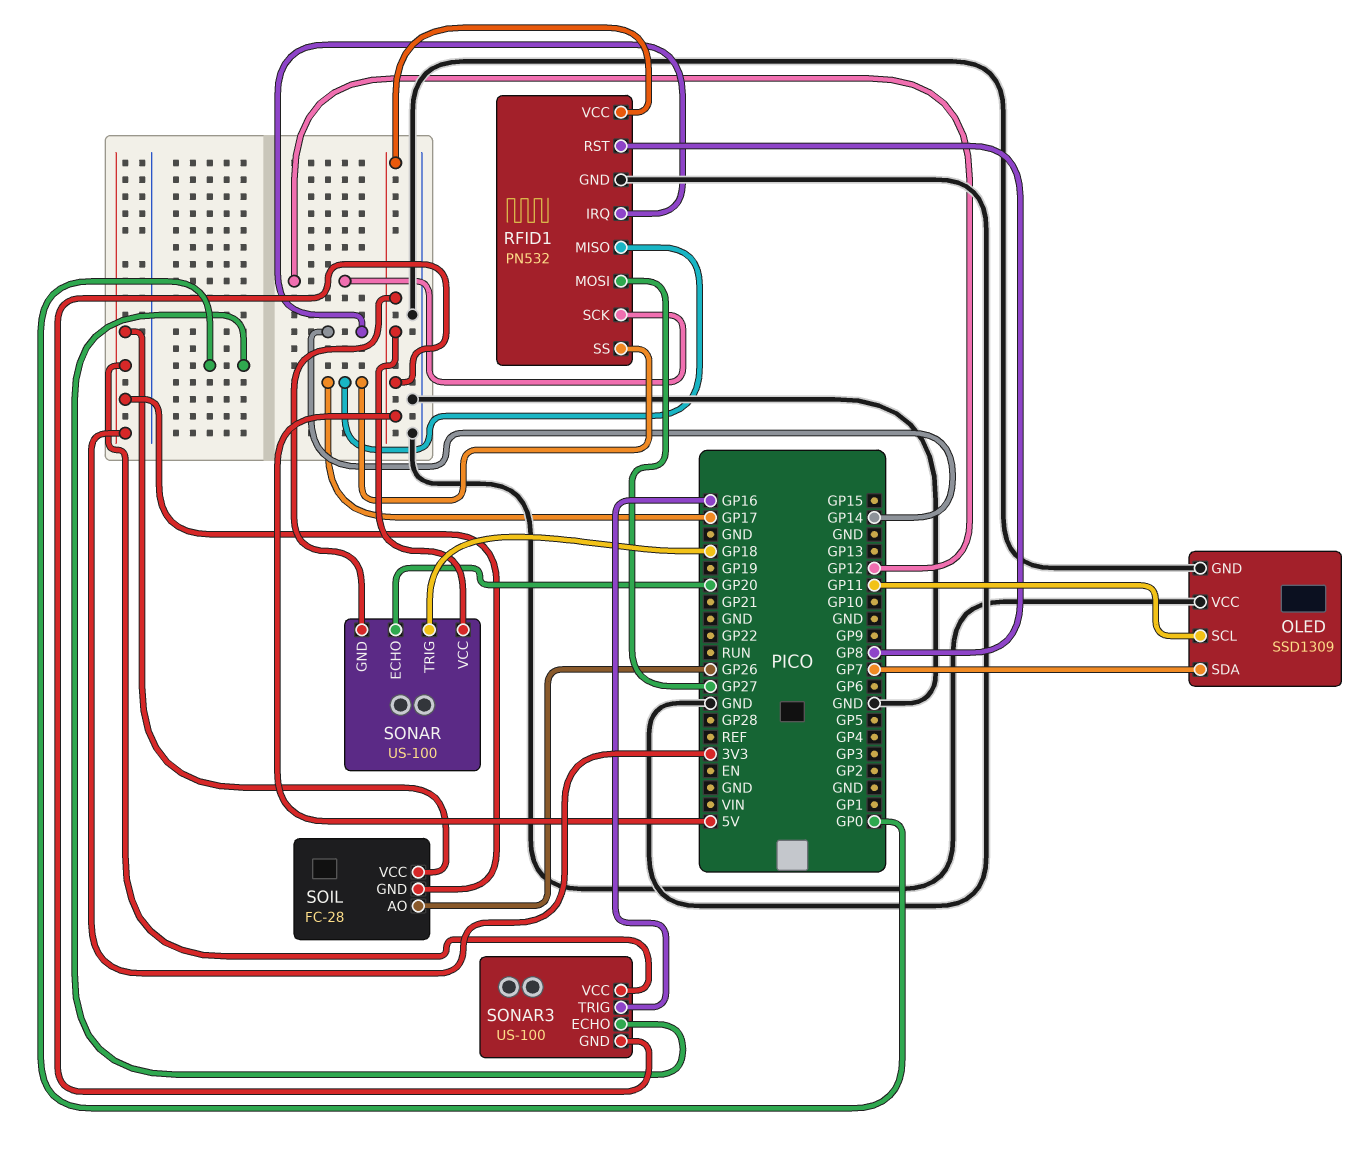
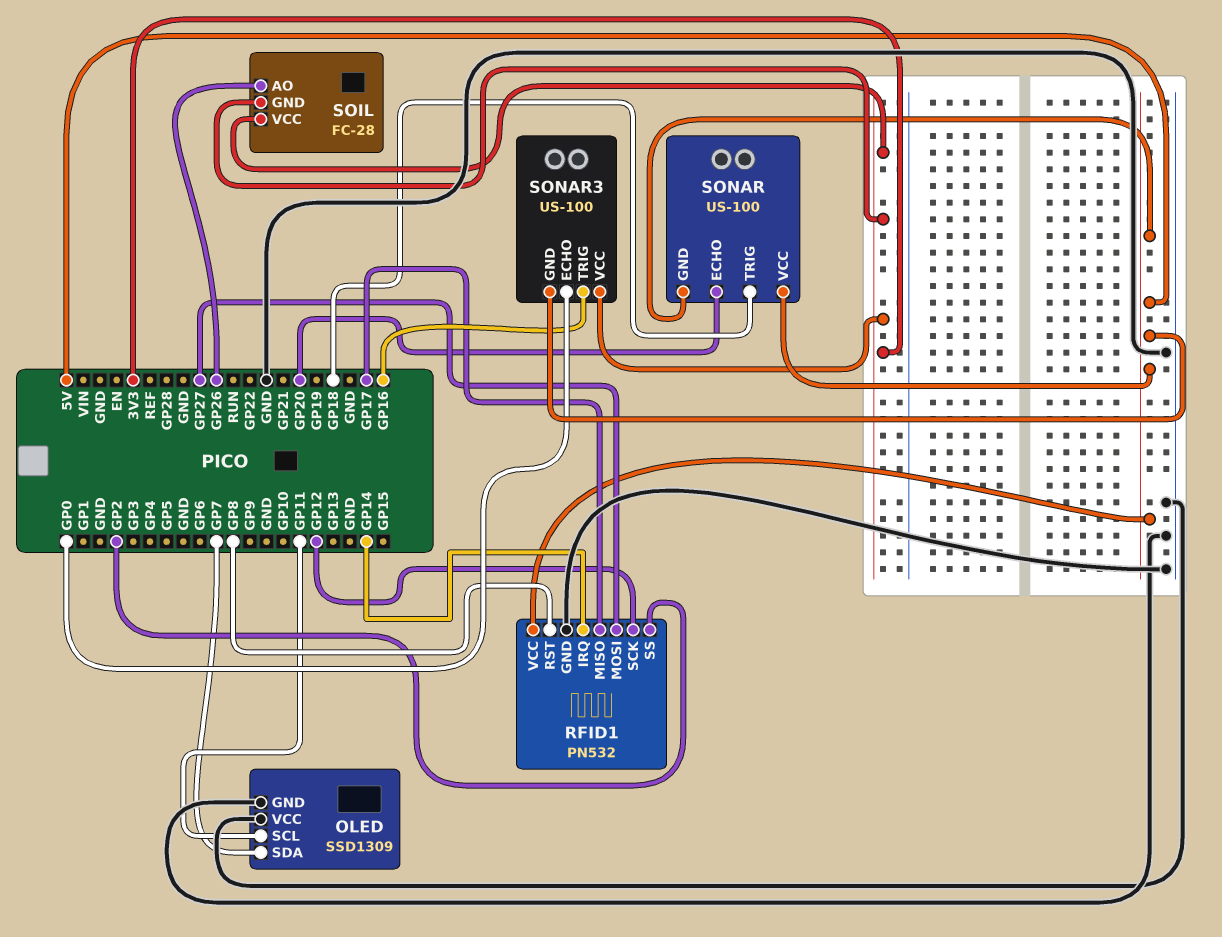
RFID1 pin SS: GP17 -> GP2

